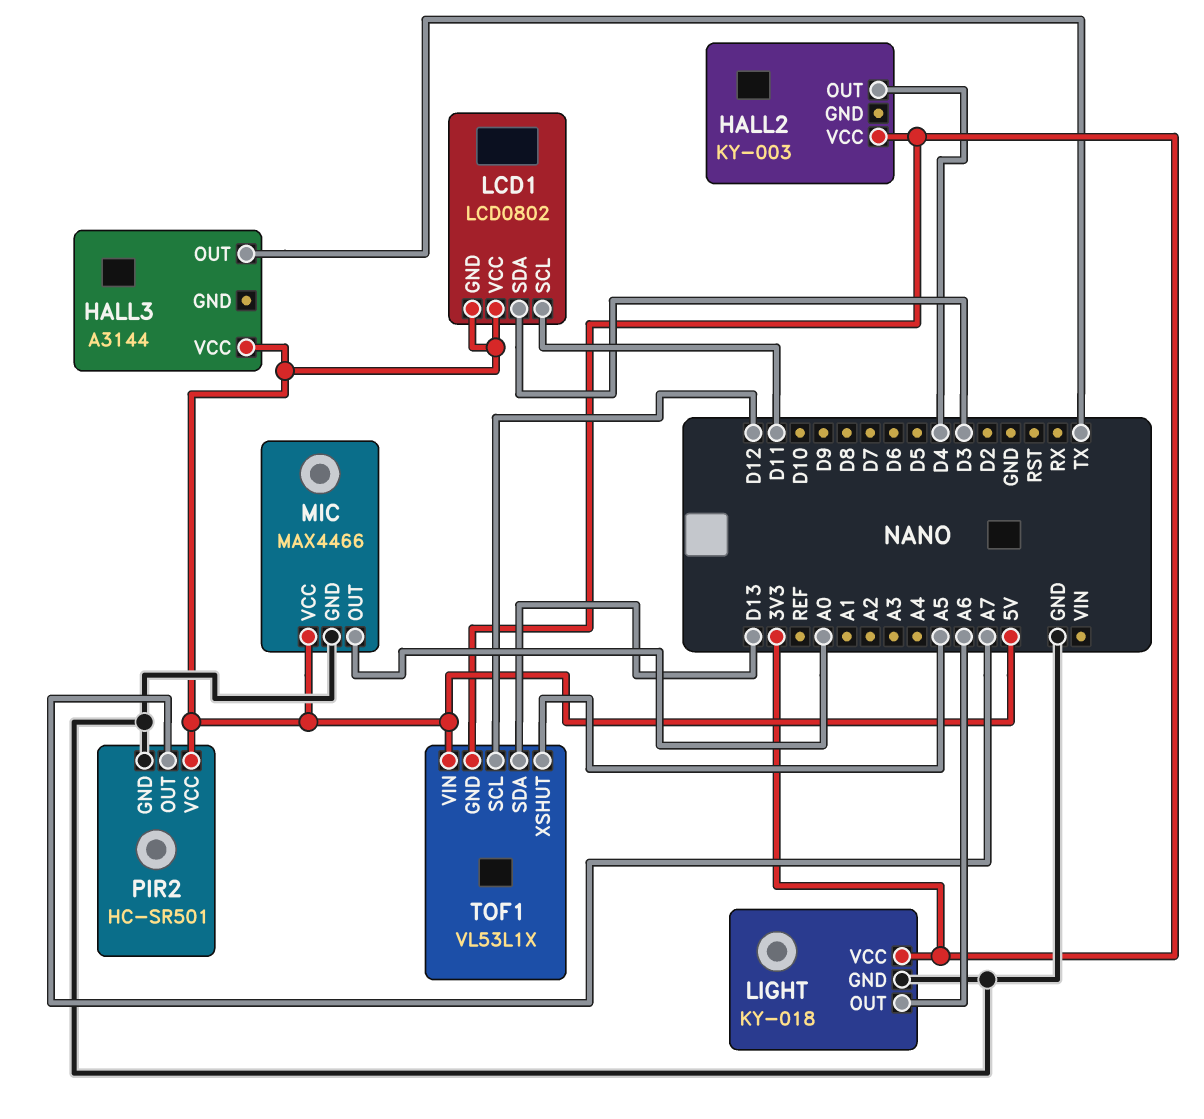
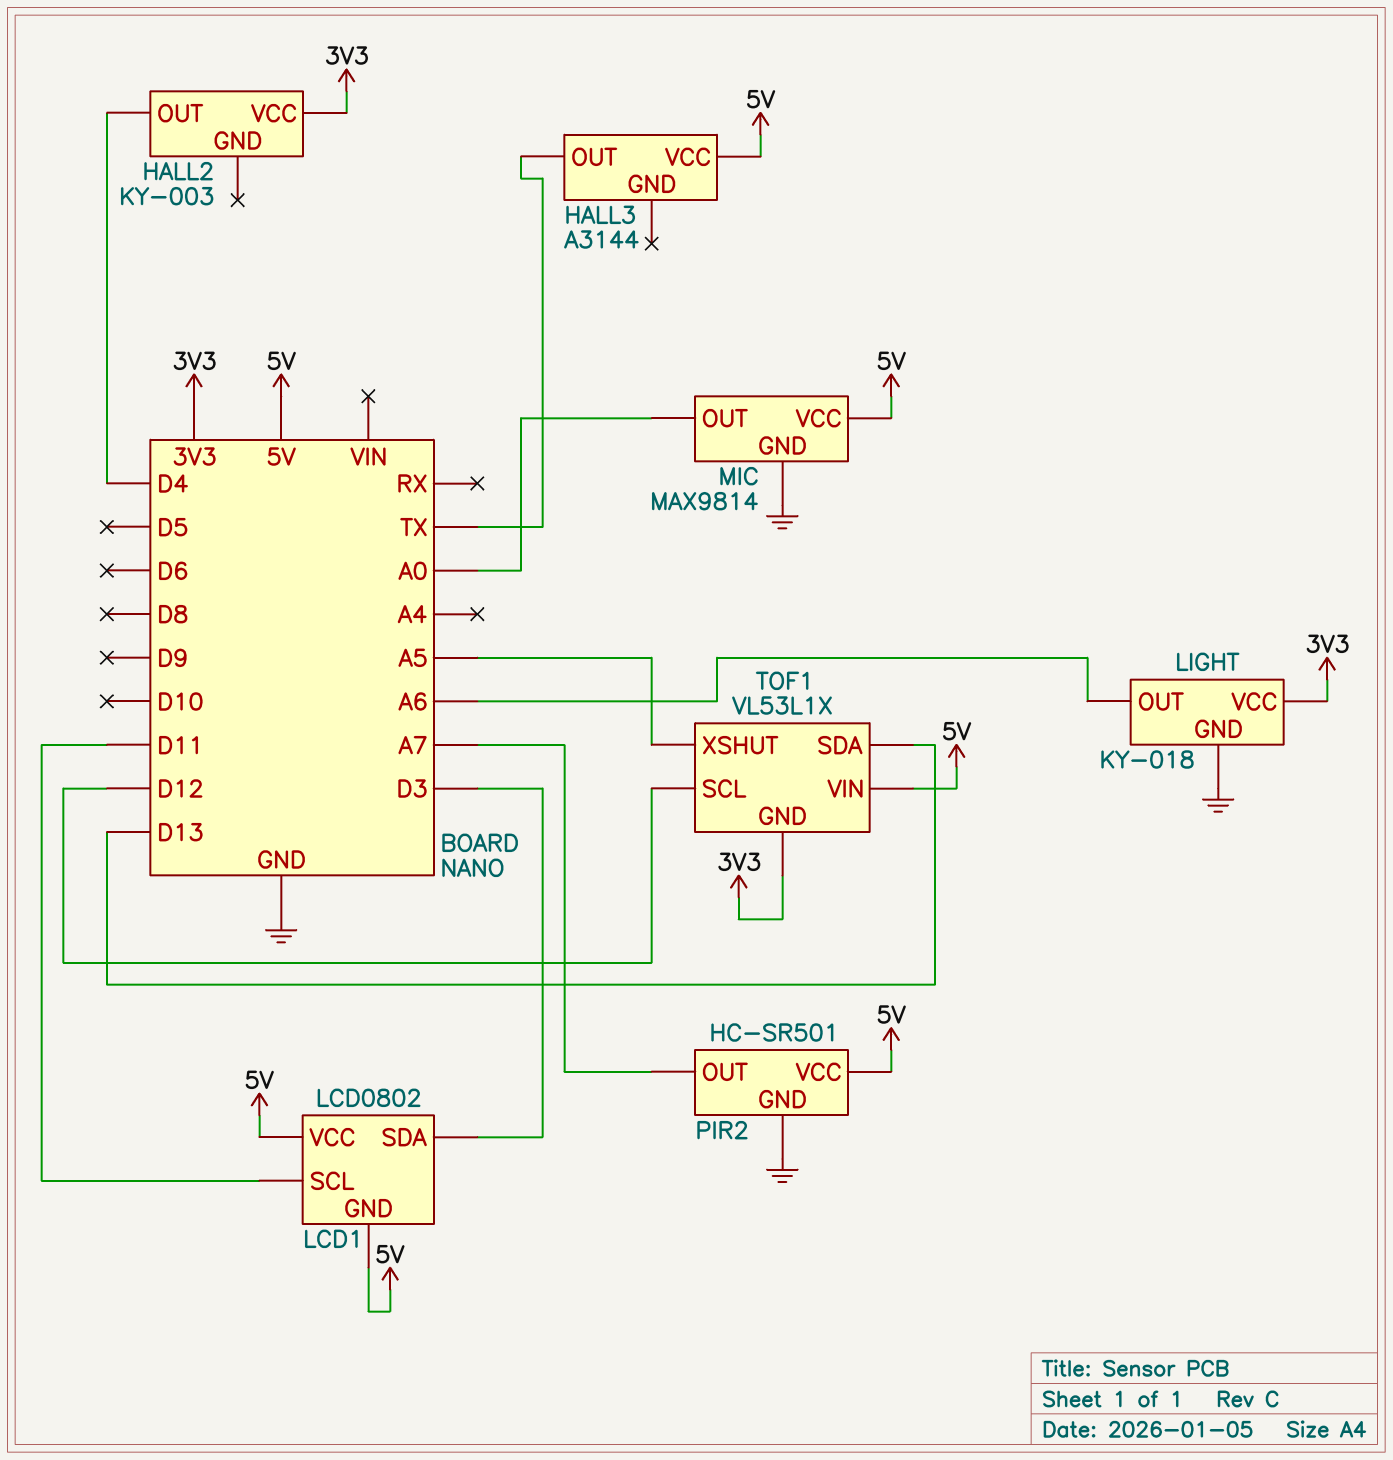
MIC: MAX4466 -> MAX9814

